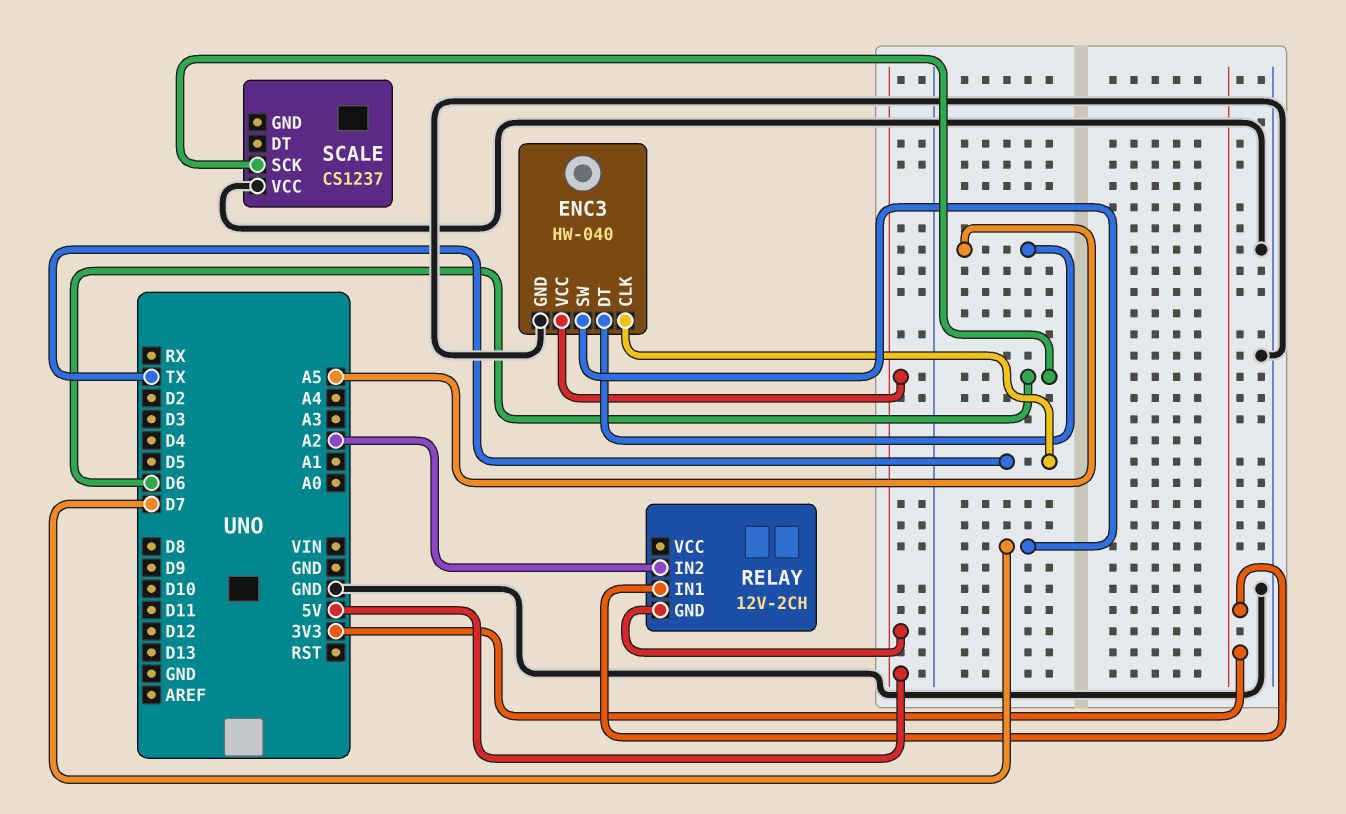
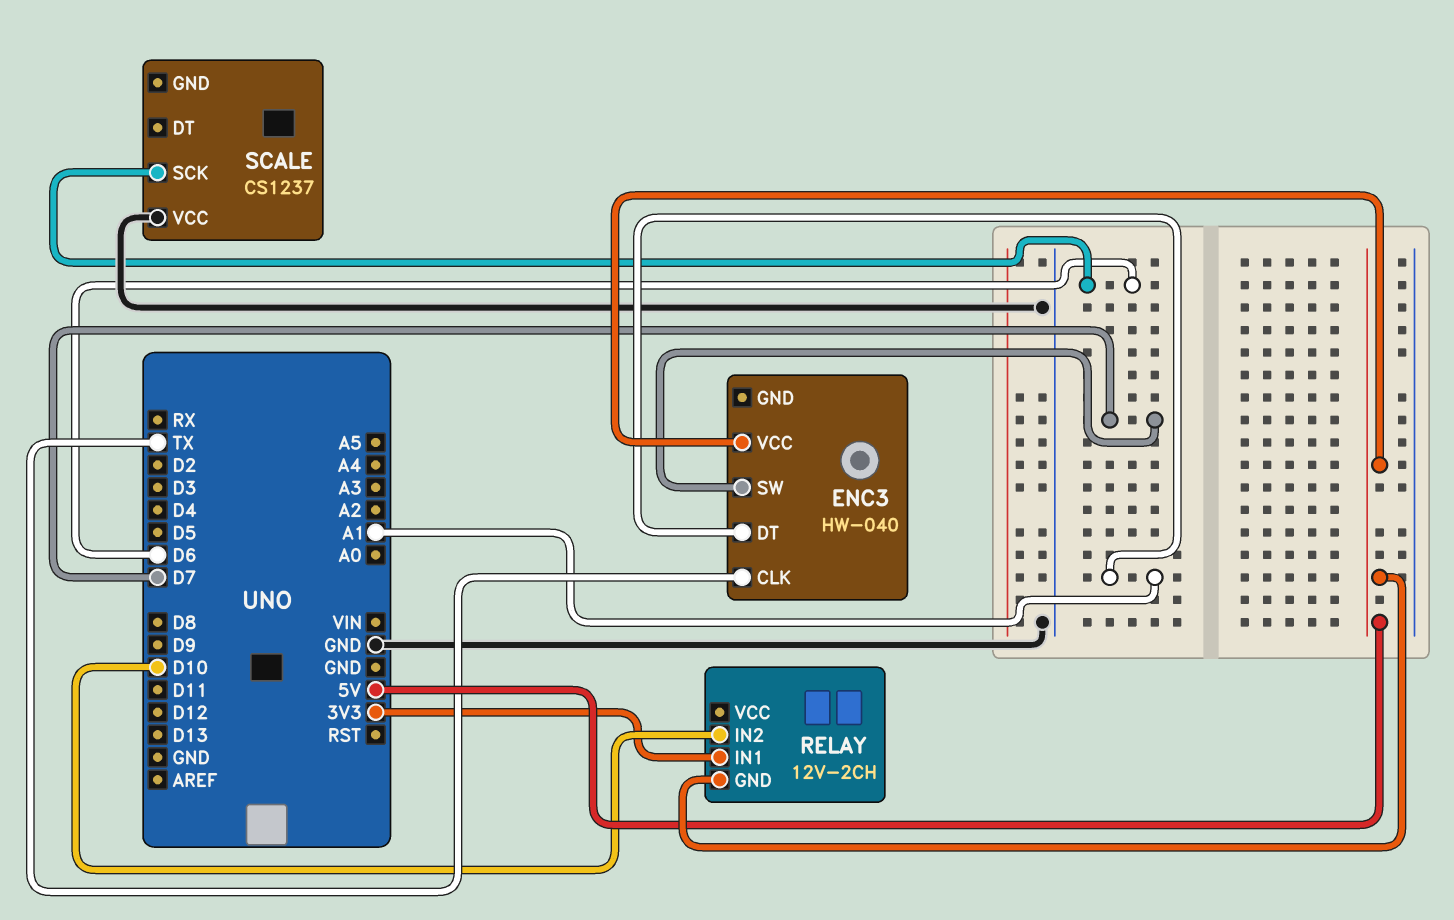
ENC3 pin DT: A5 -> A1
ENC3 pin GND: GND -> none
RELAY pin IN2: A2 -> D10

